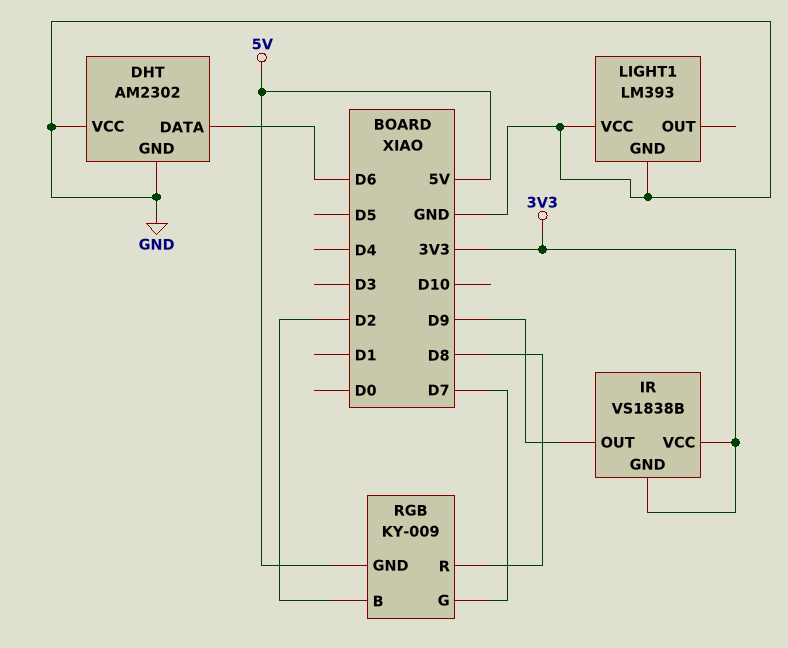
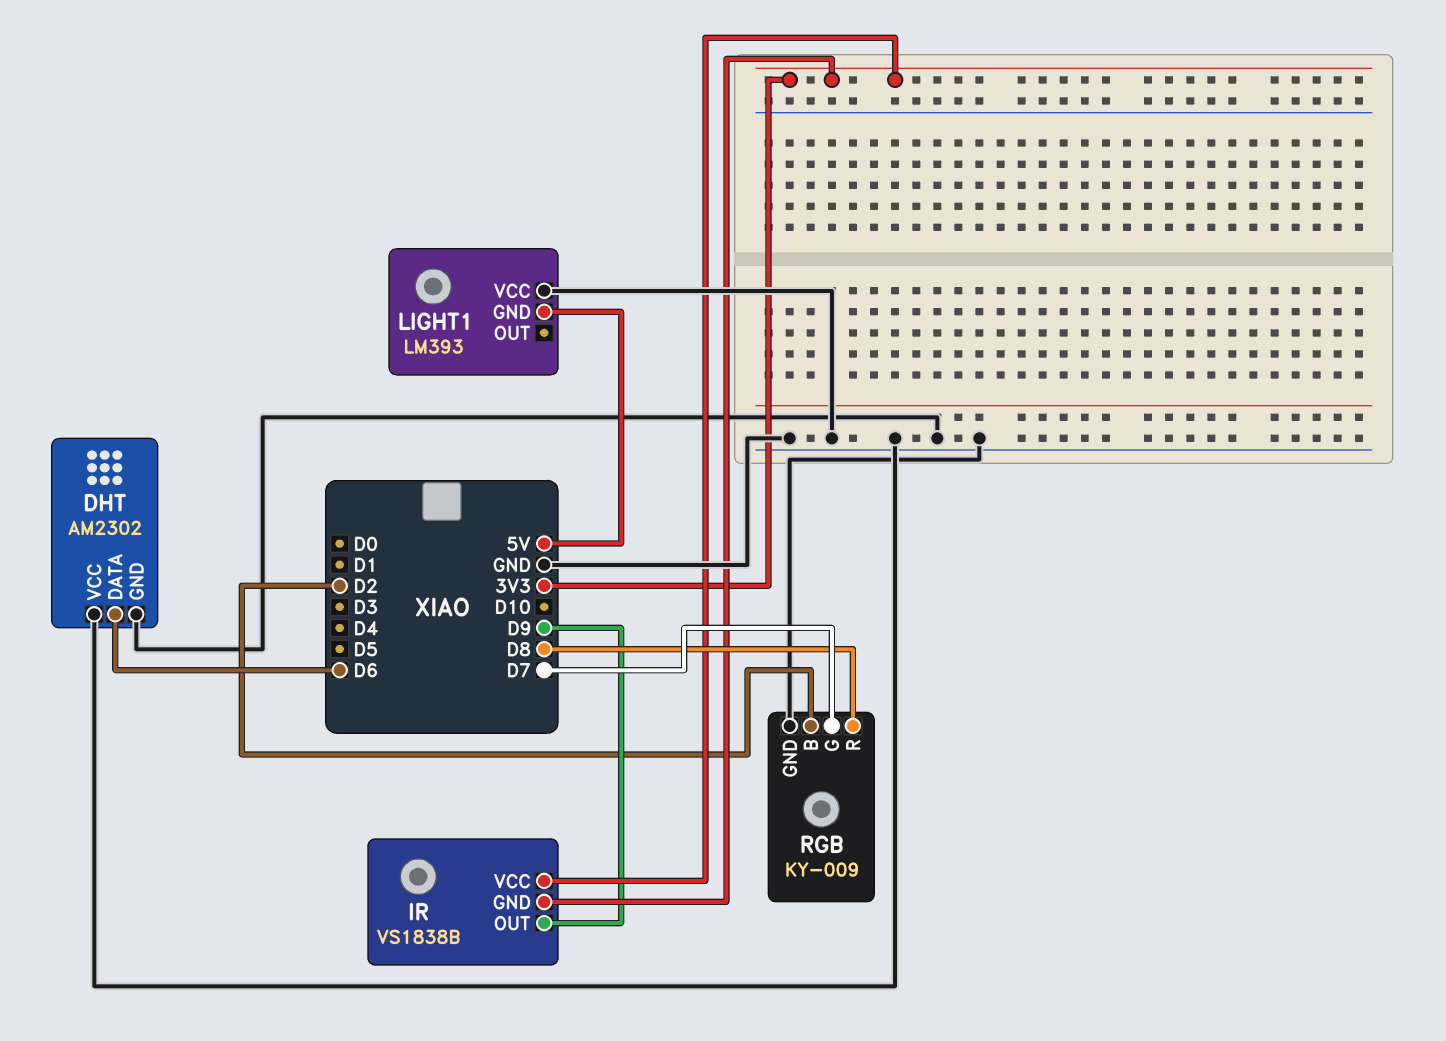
LIGHT1 pin GND: GND -> 5V
RGB pin GND: 5V -> GND

